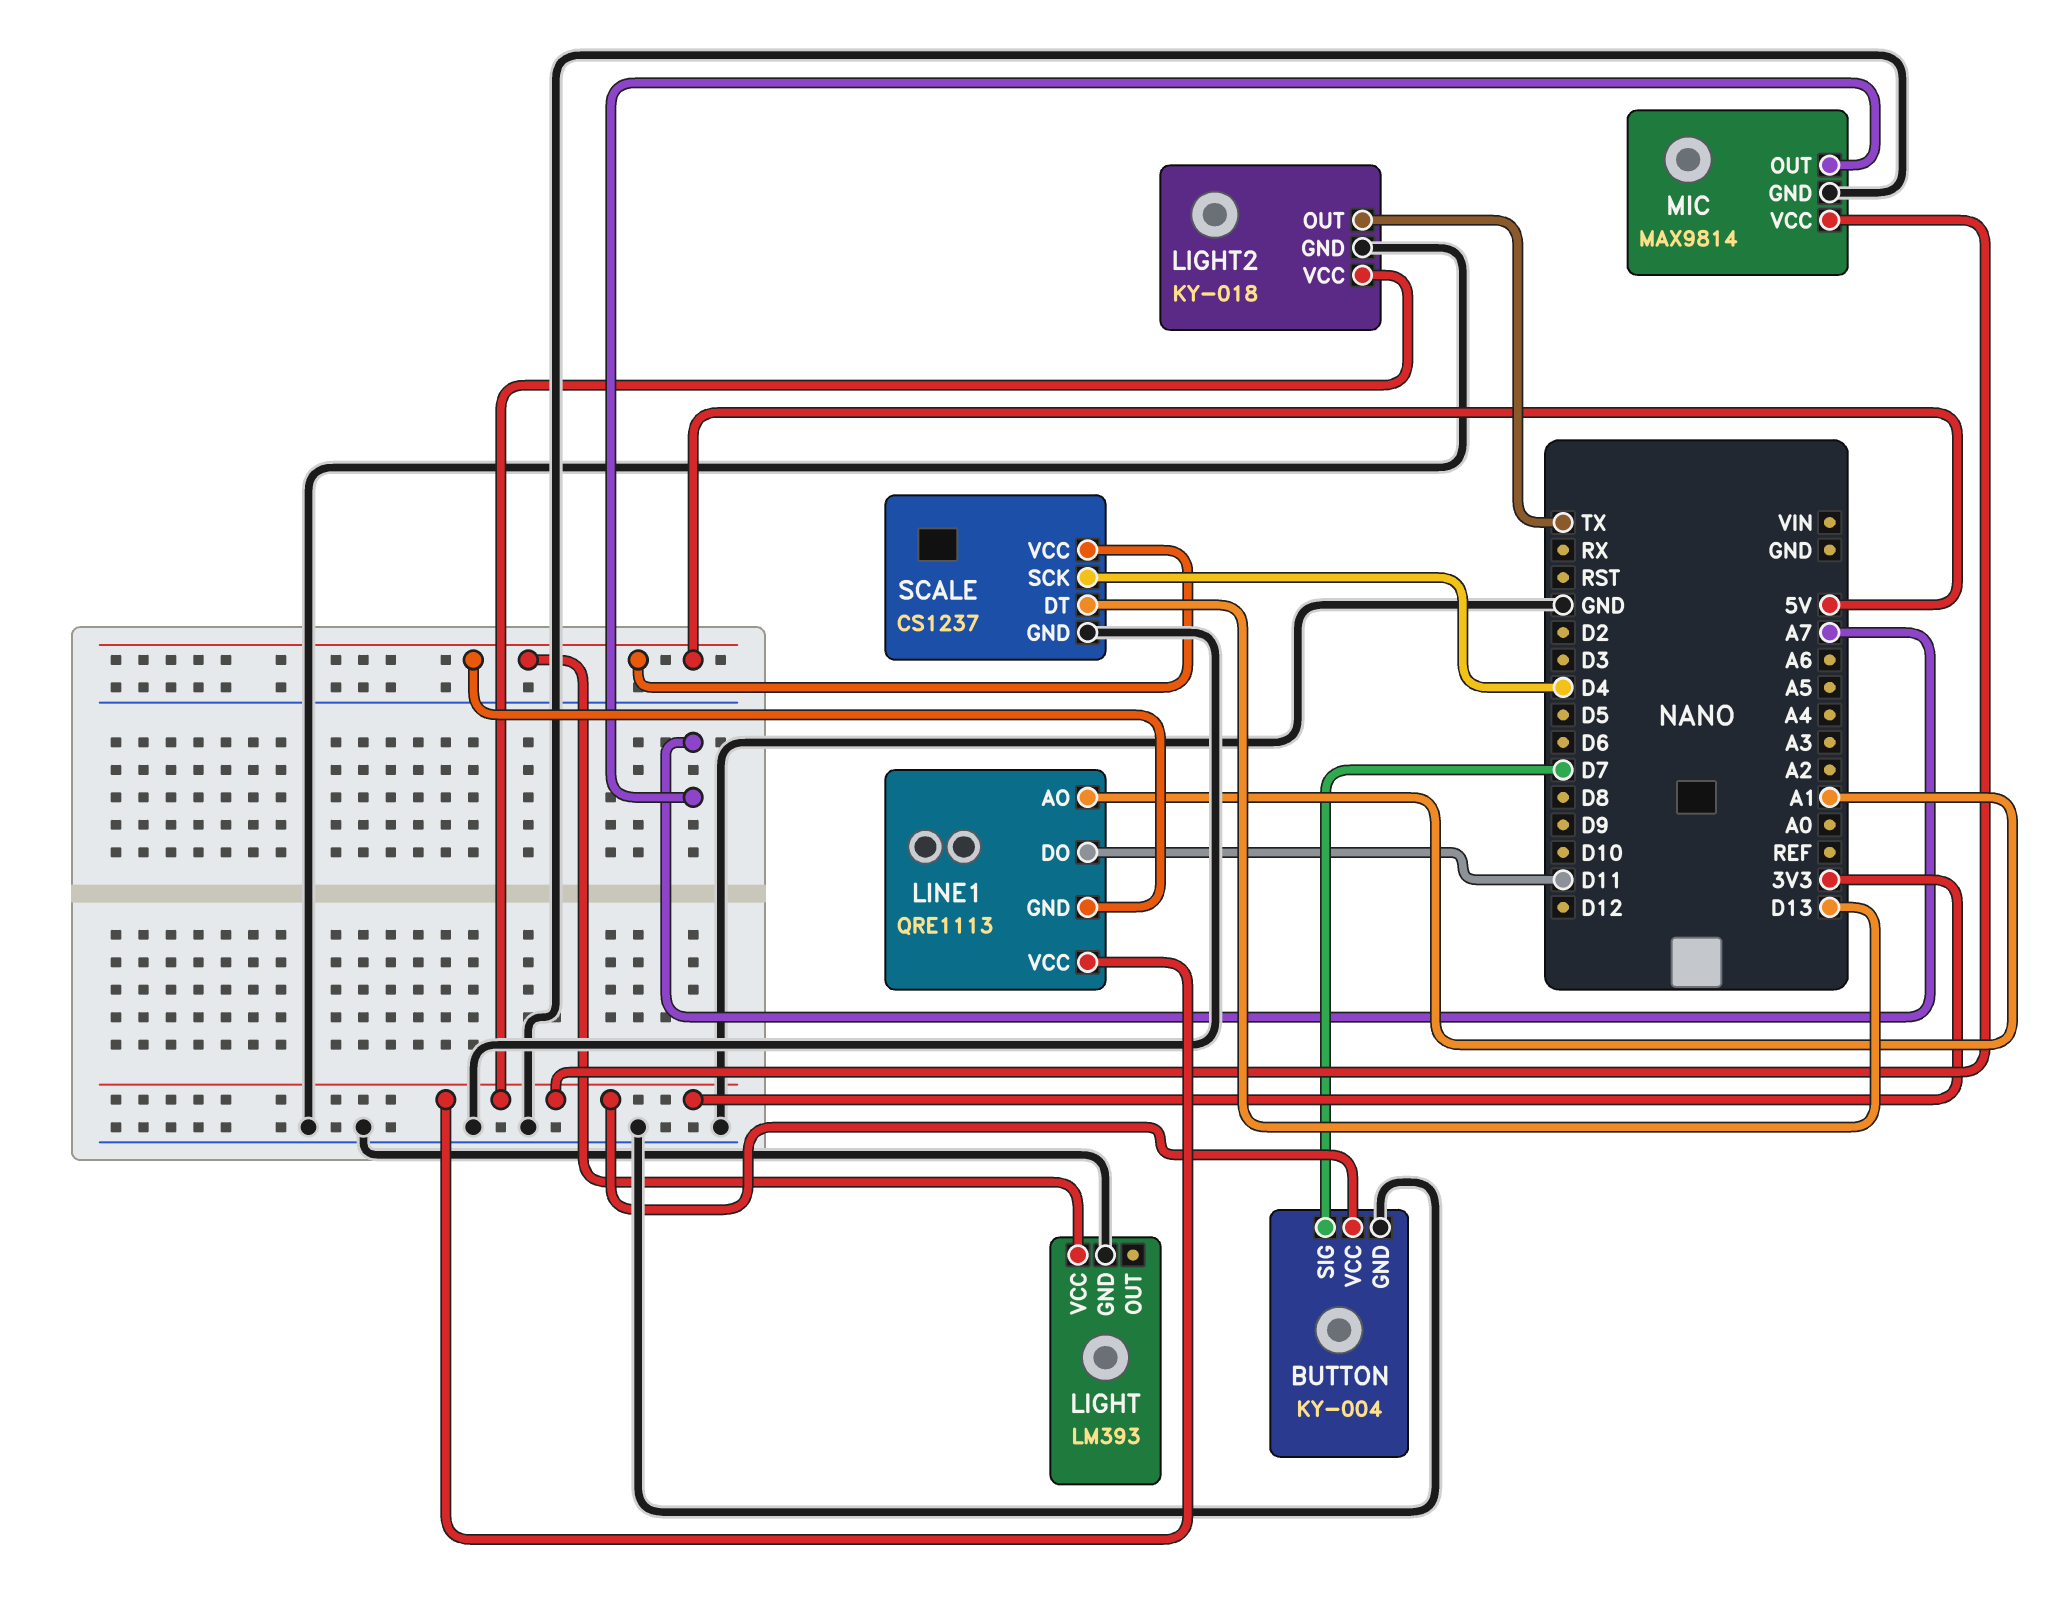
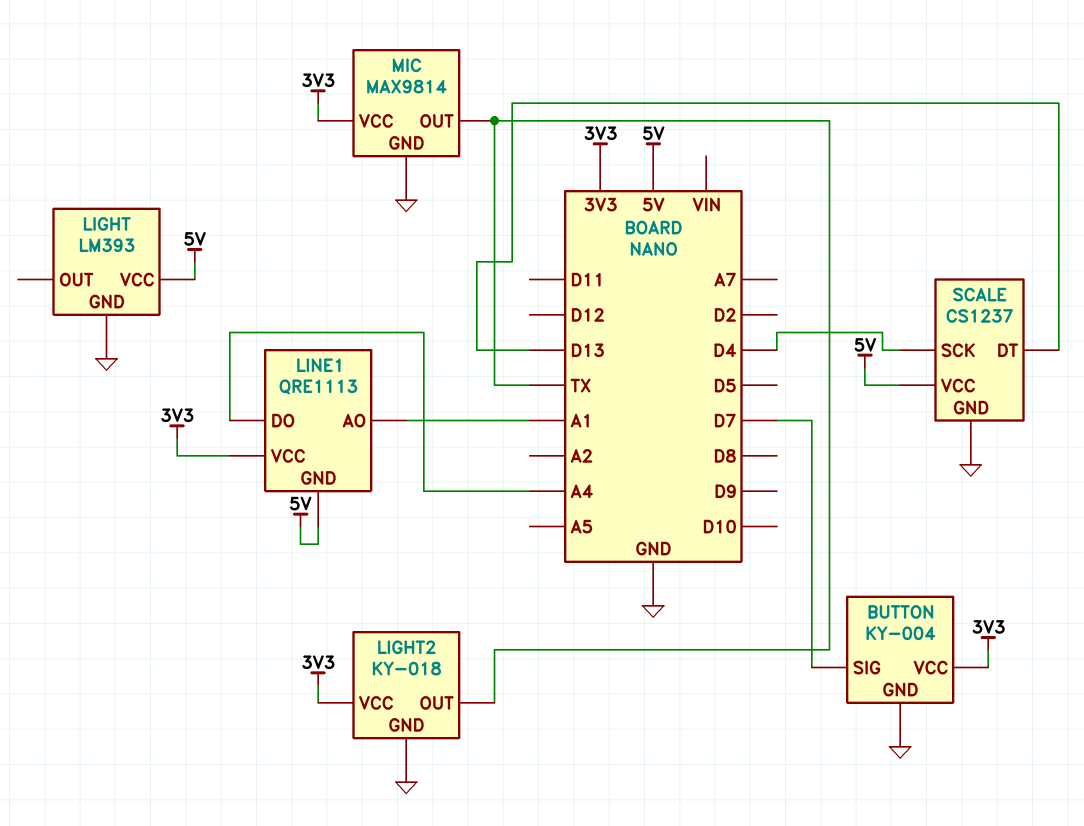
LINE1 pin DO: D11 -> A4
MIC pin OUT: A7 -> TX

